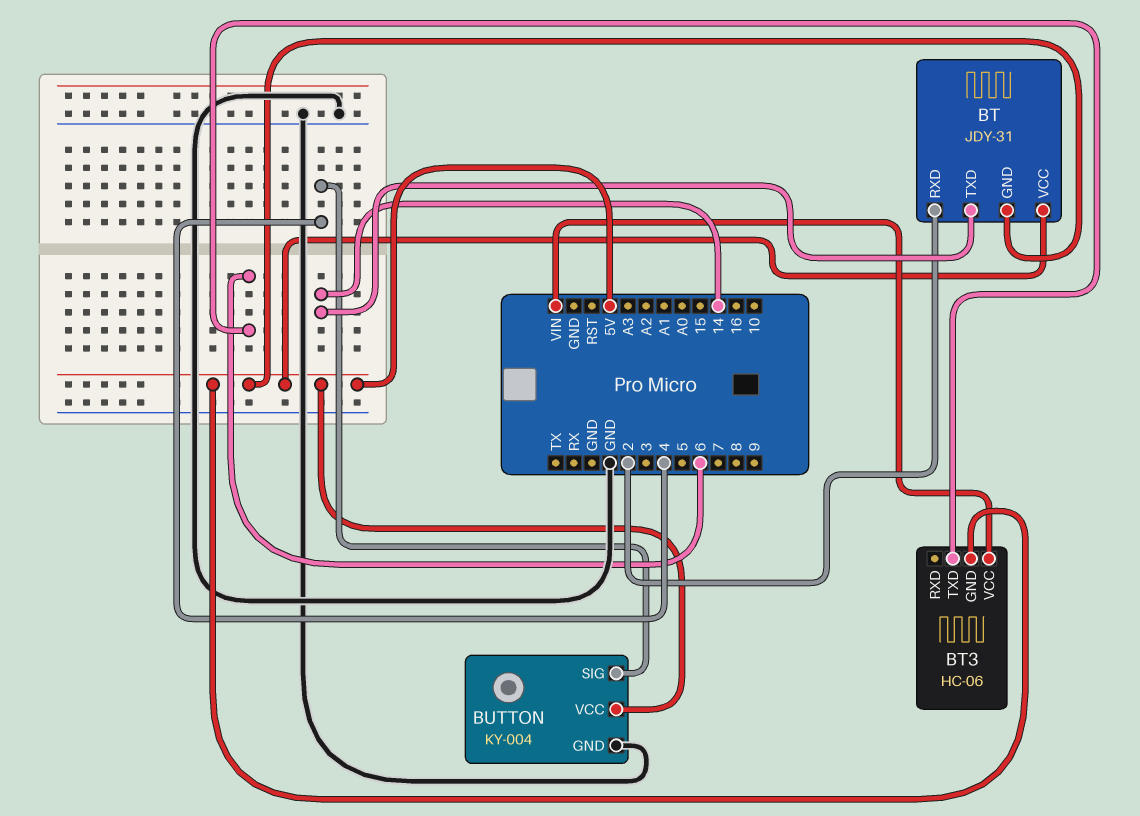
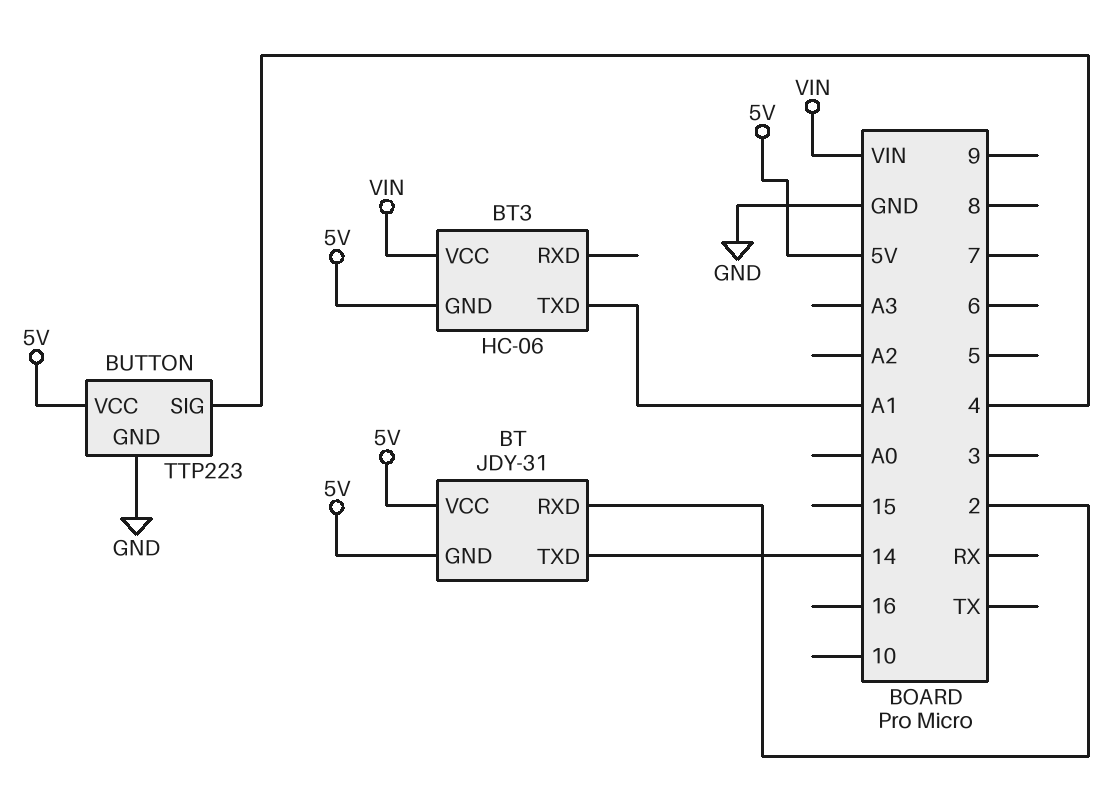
BT3 pin TXD: 6 -> A1
BUTTON: KY-004 -> TTP223

